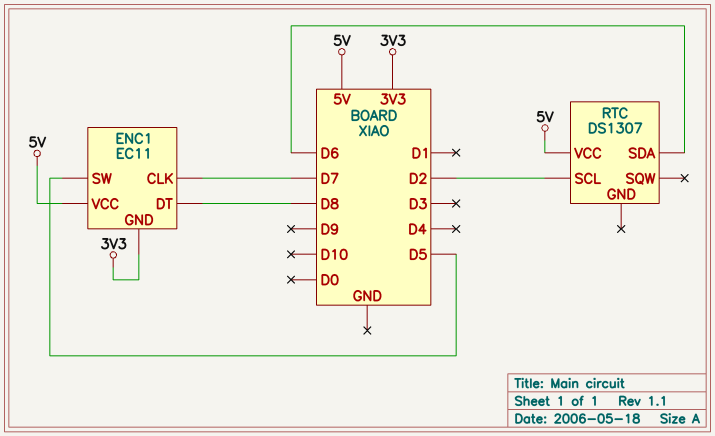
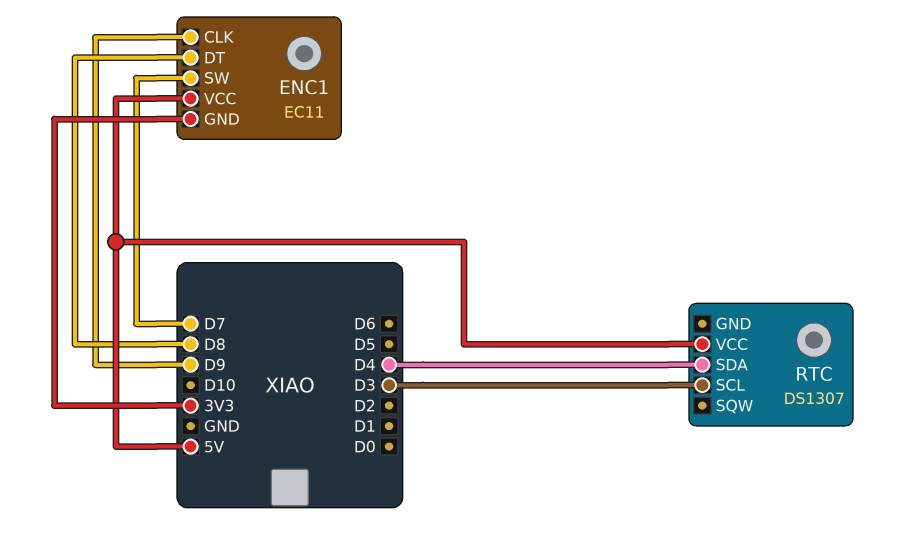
ENC1 pin CLK: D7 -> D9
ENC1 pin SW: D5 -> D7
RTC pin SCL: D2 -> D3
RTC pin SDA: D6 -> D4

